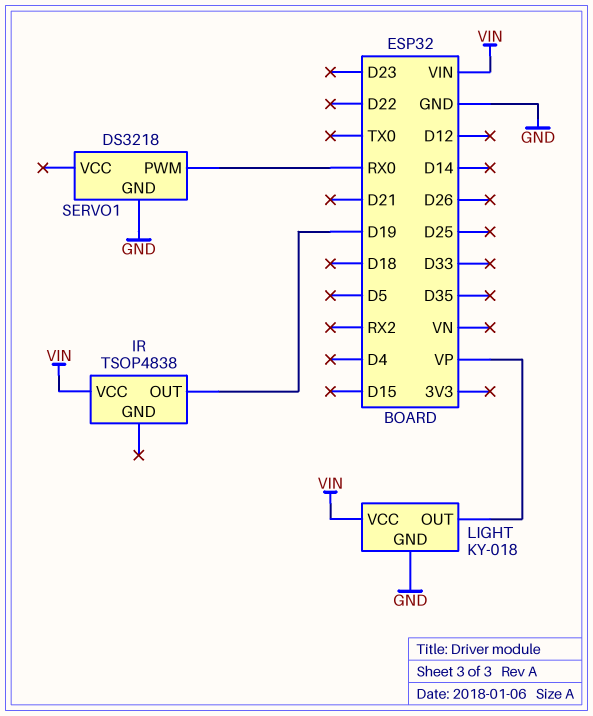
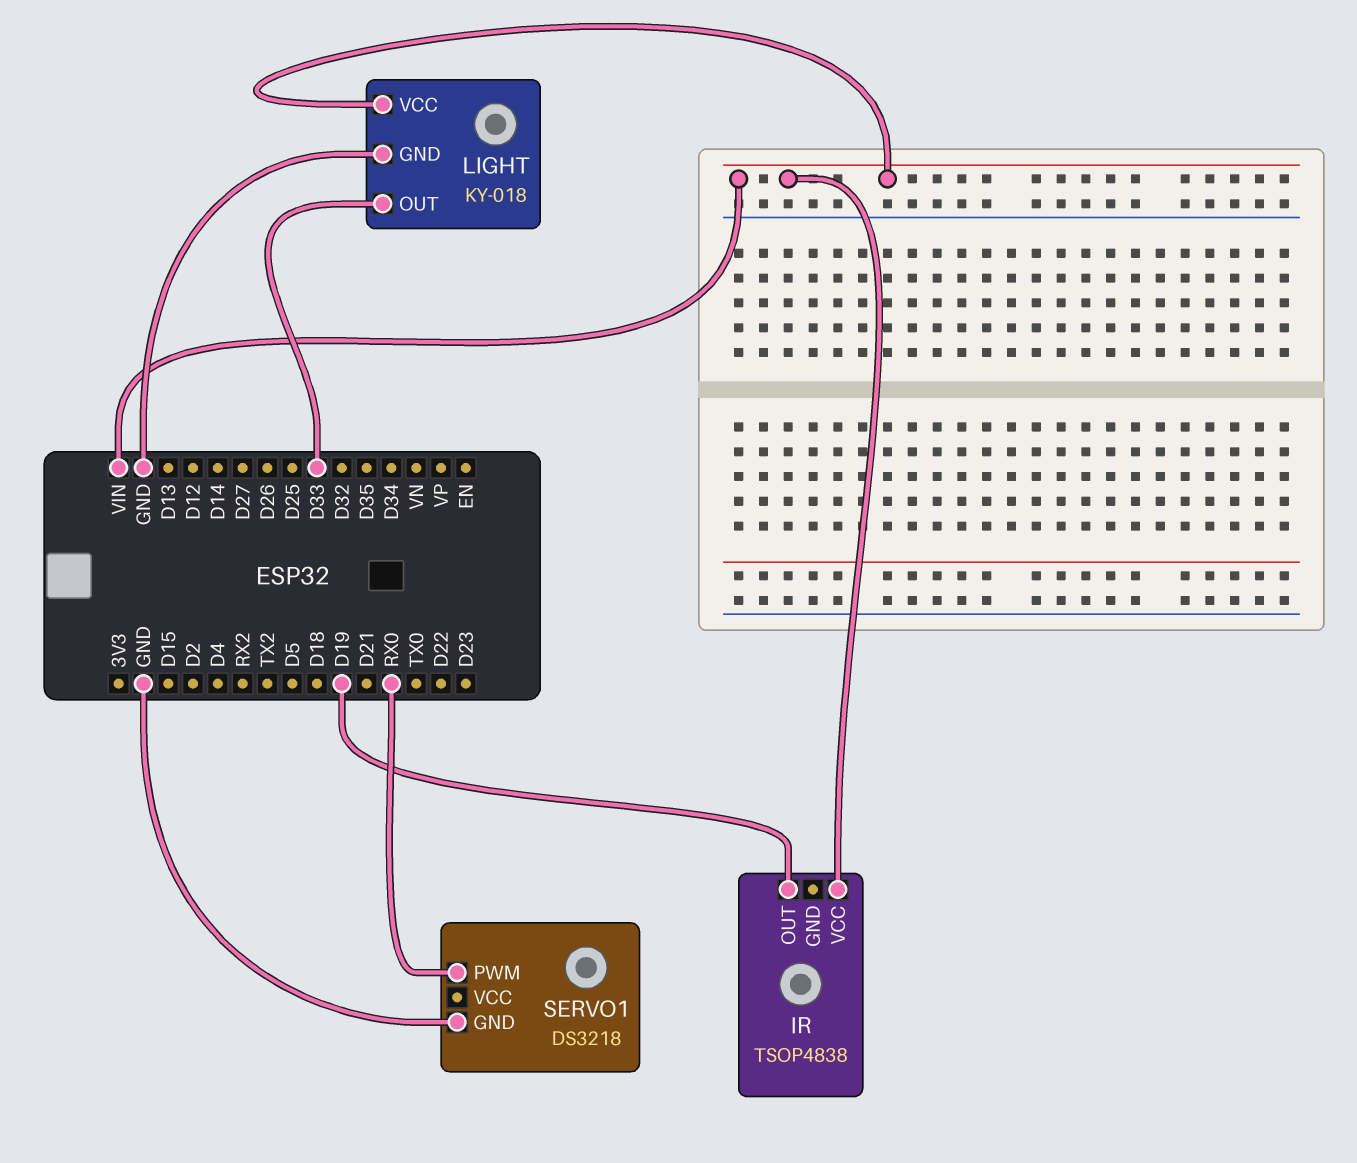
LIGHT pin OUT: VP -> D33

